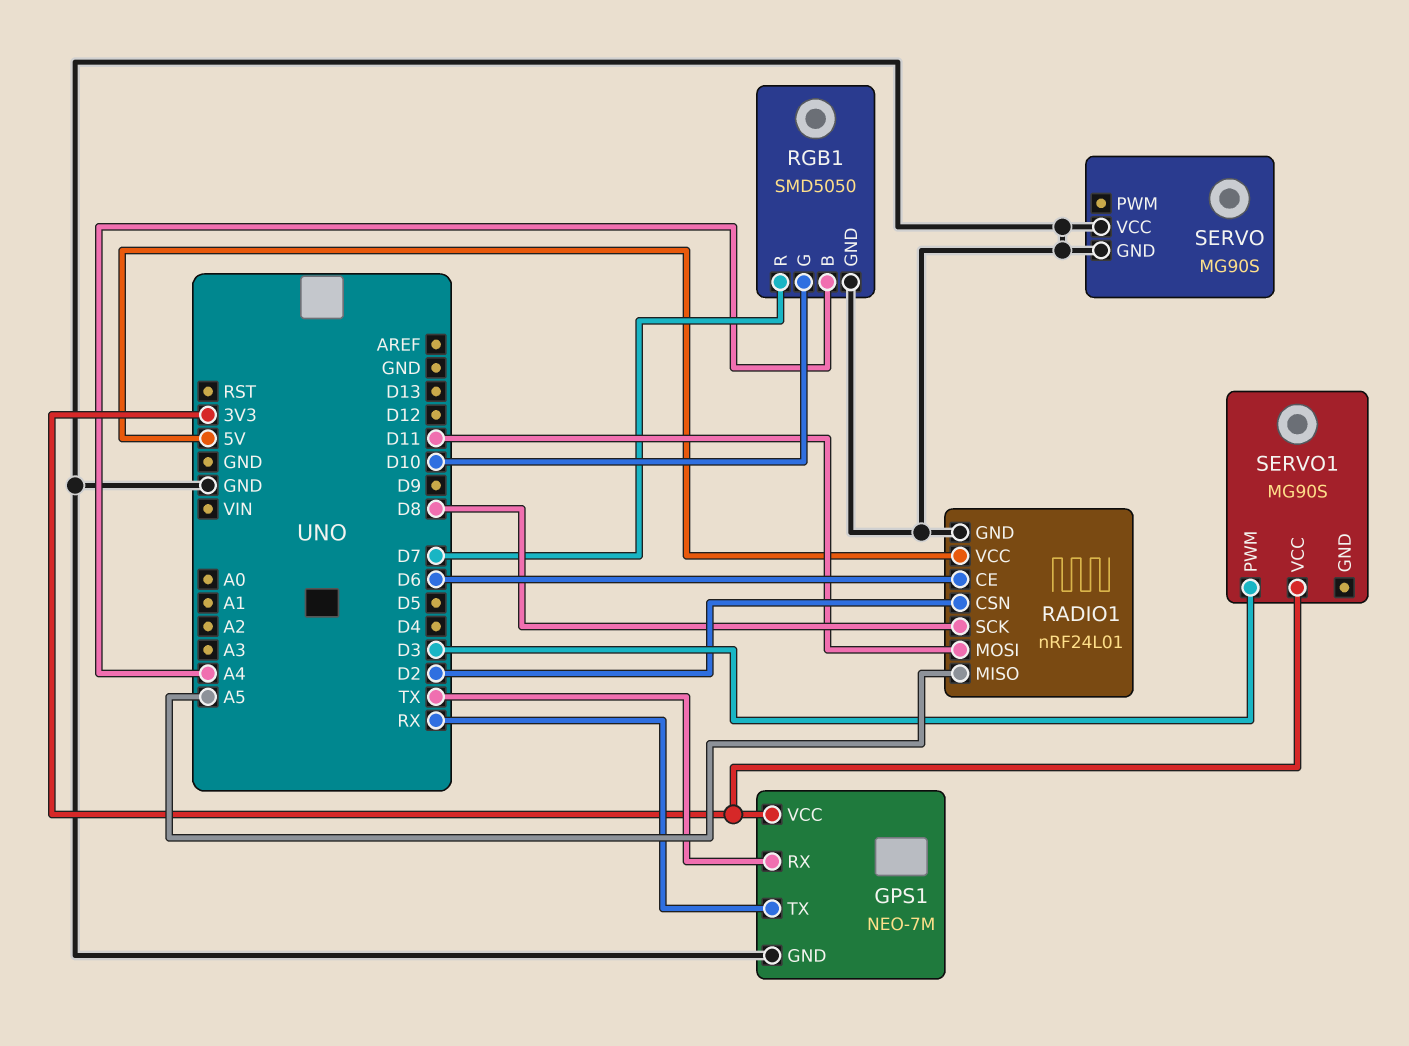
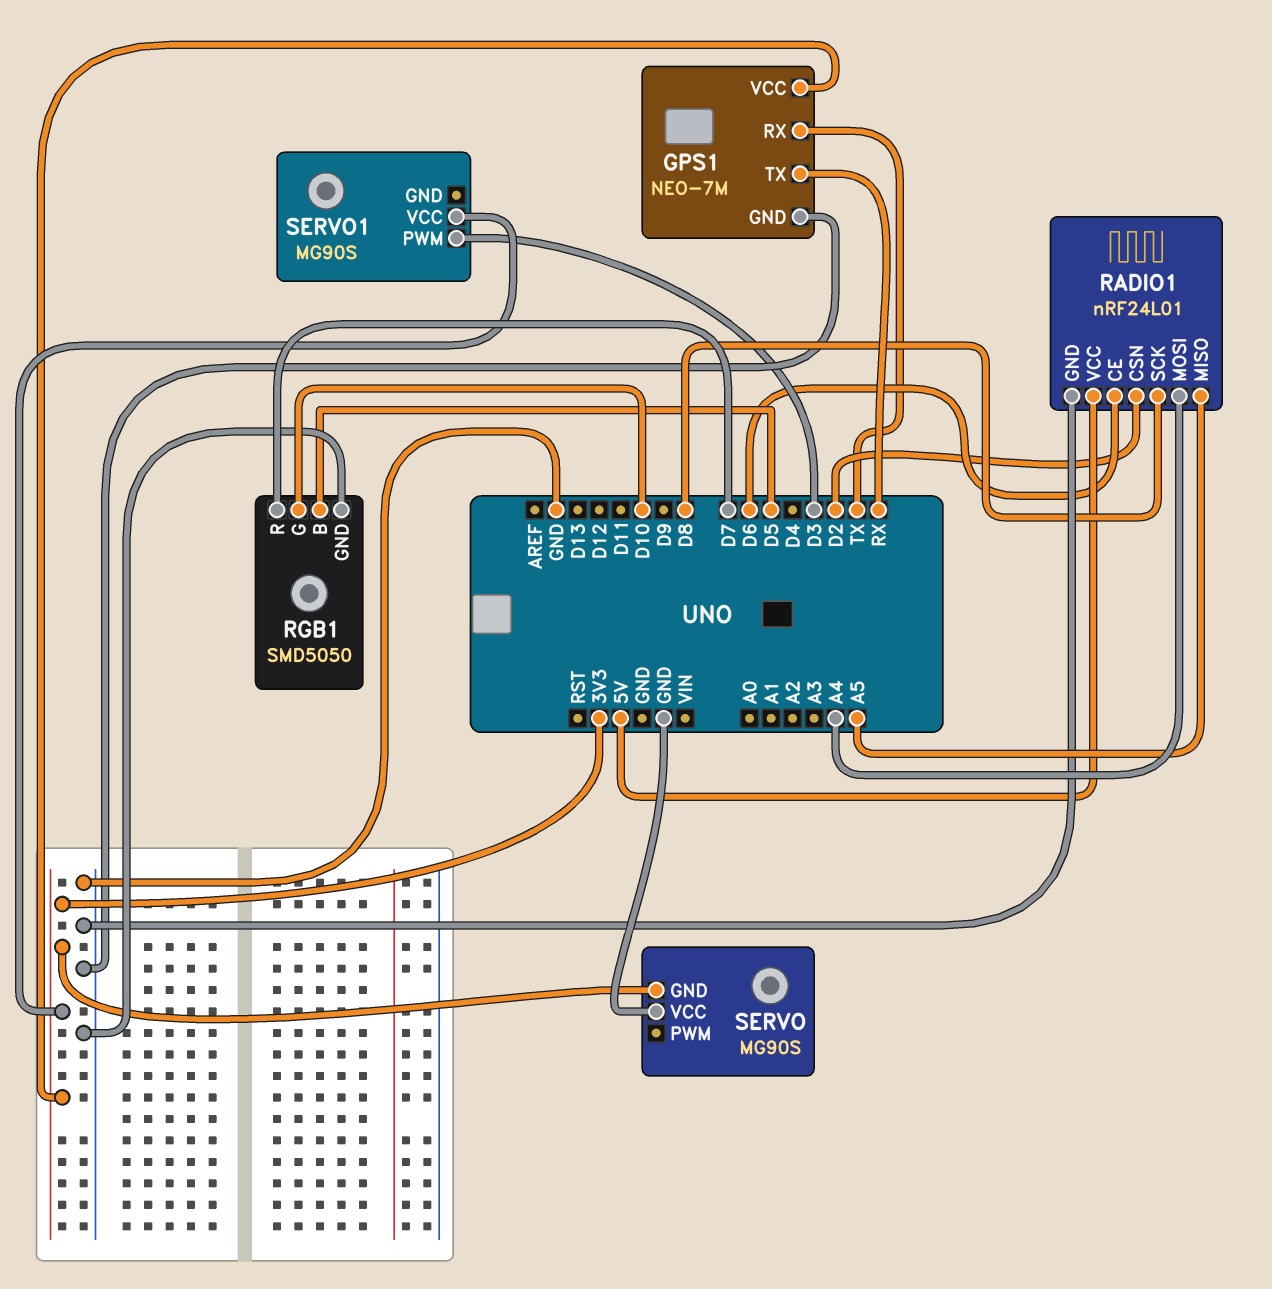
RADIO1 pin MOSI: D11 -> A4
RGB1 pin B: A4 -> D5
SERVO pin GND: GND -> 3V3

